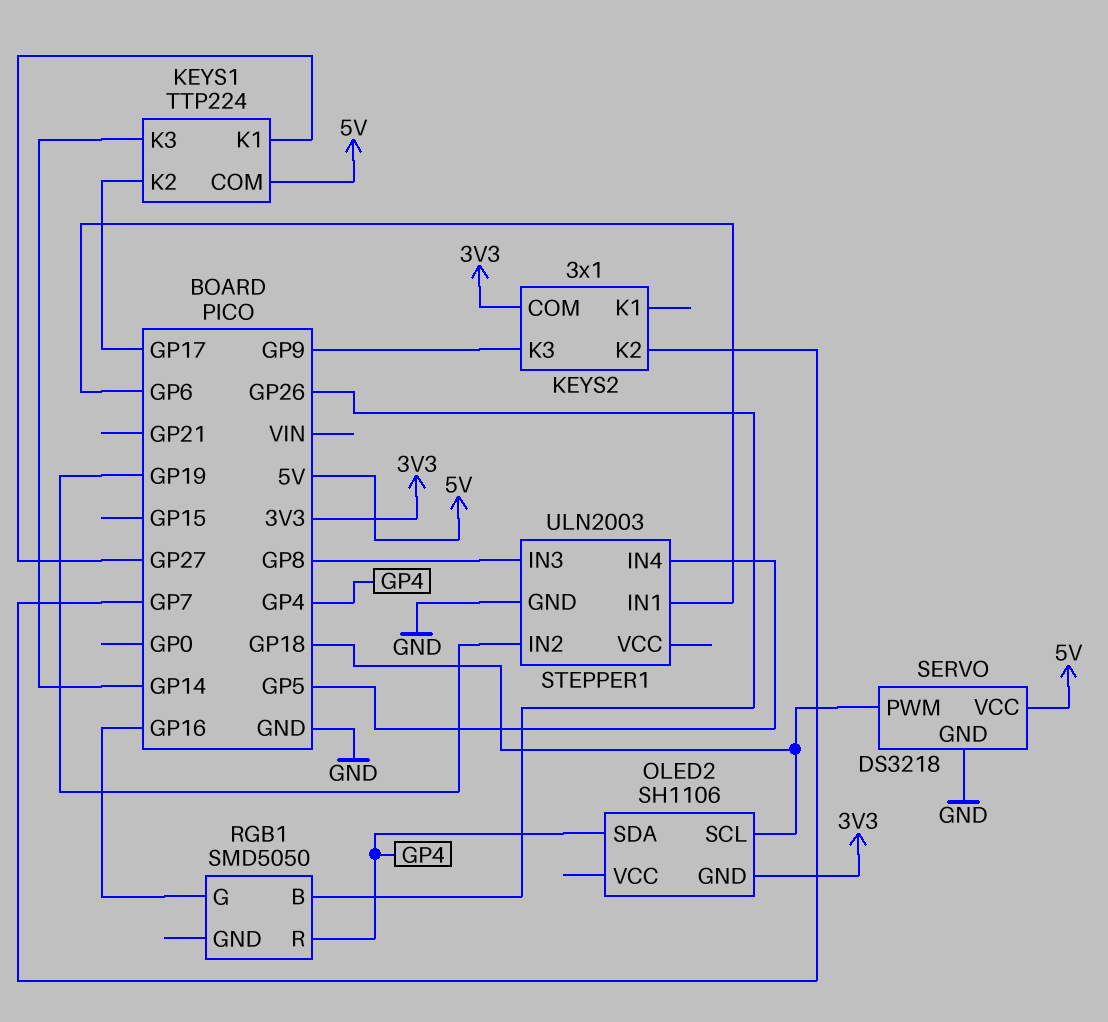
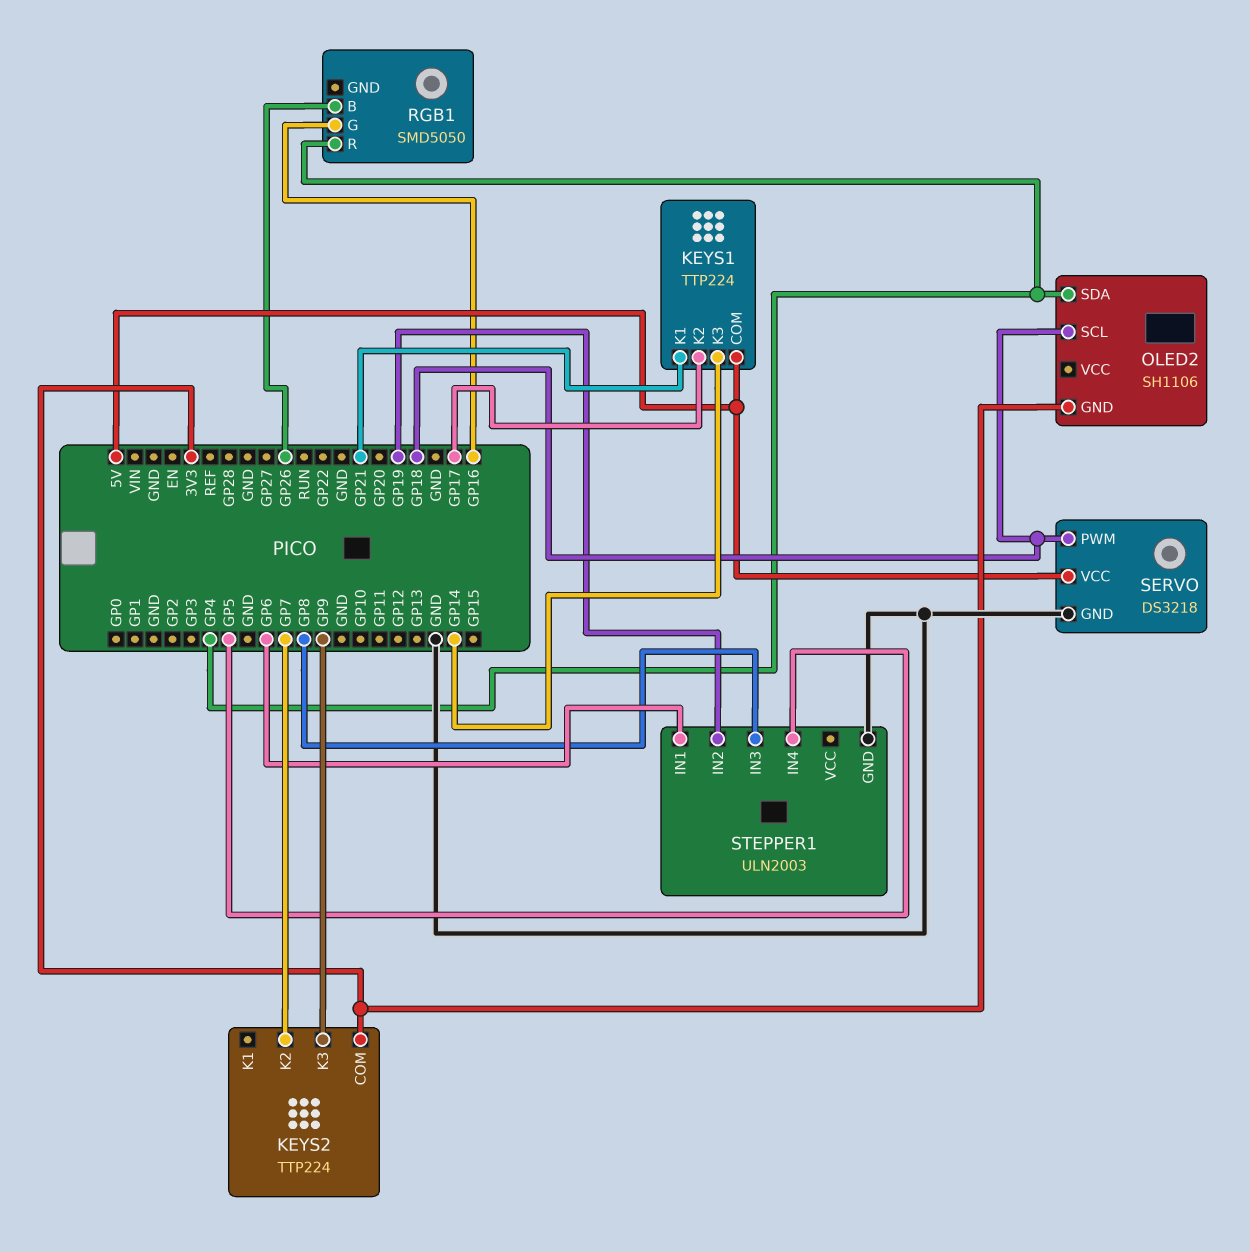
KEYS1 pin K1: GP27 -> GP21
KEYS2: 3x1 -> TTP224

